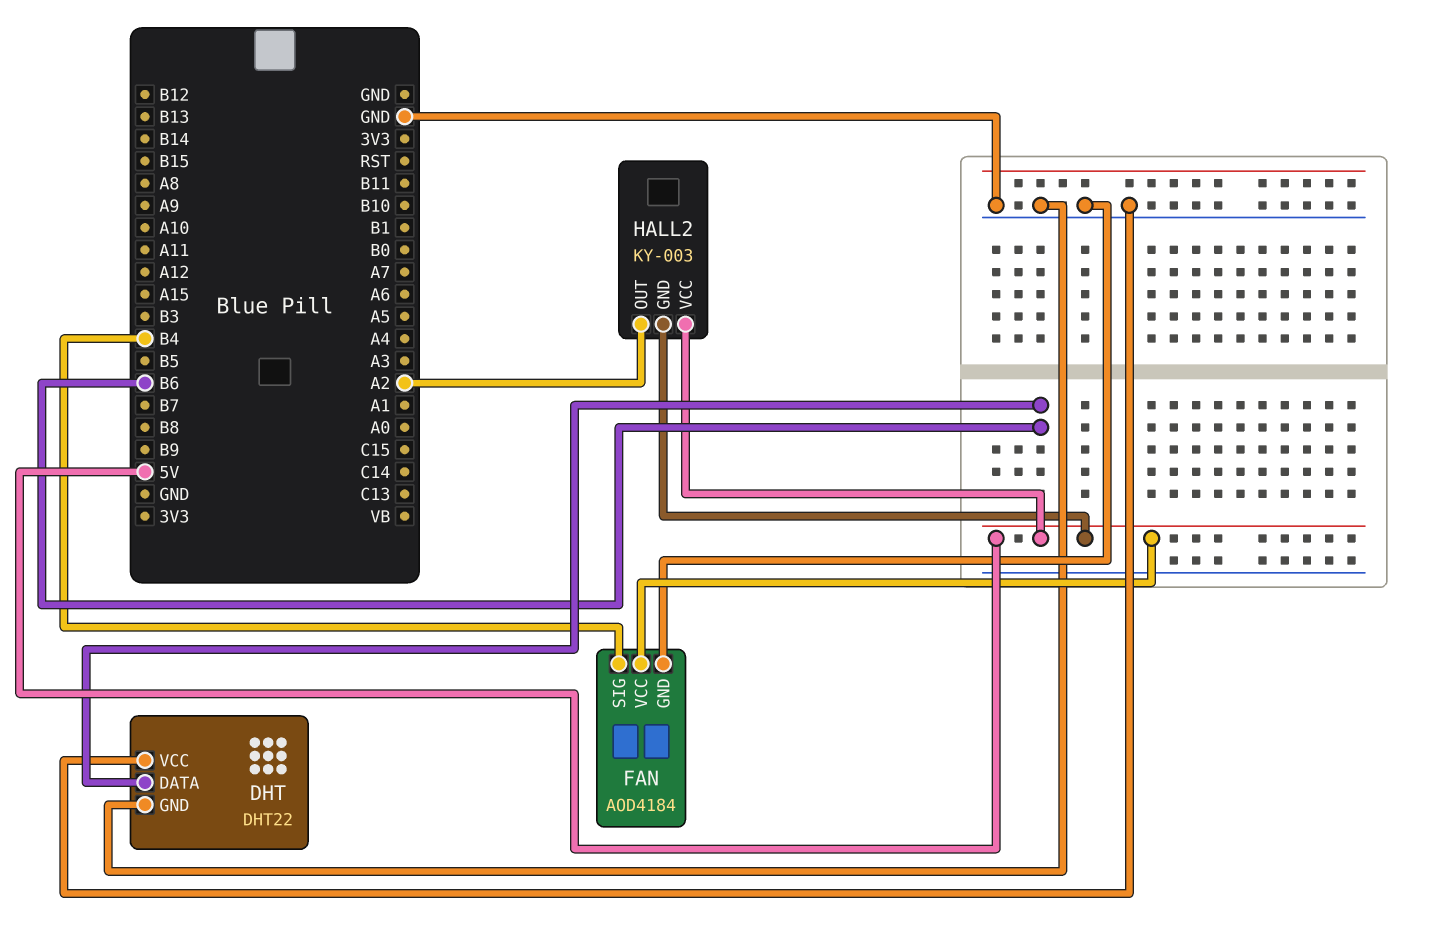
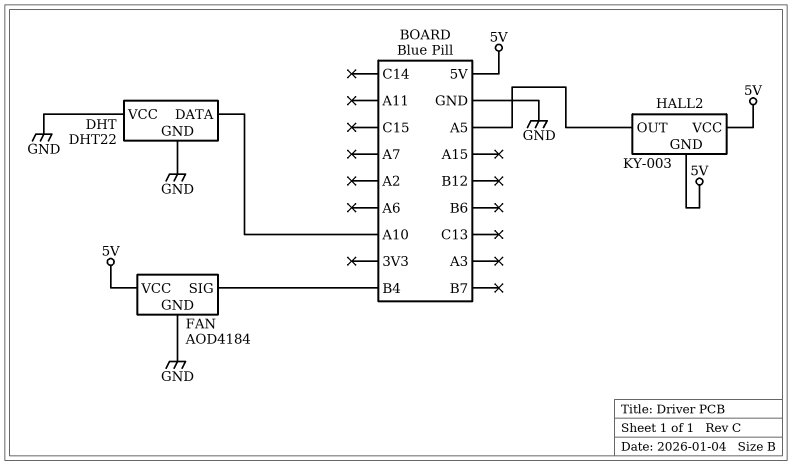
DHT pin DATA: B6 -> A10
HALL2 pin OUT: A2 -> A5

